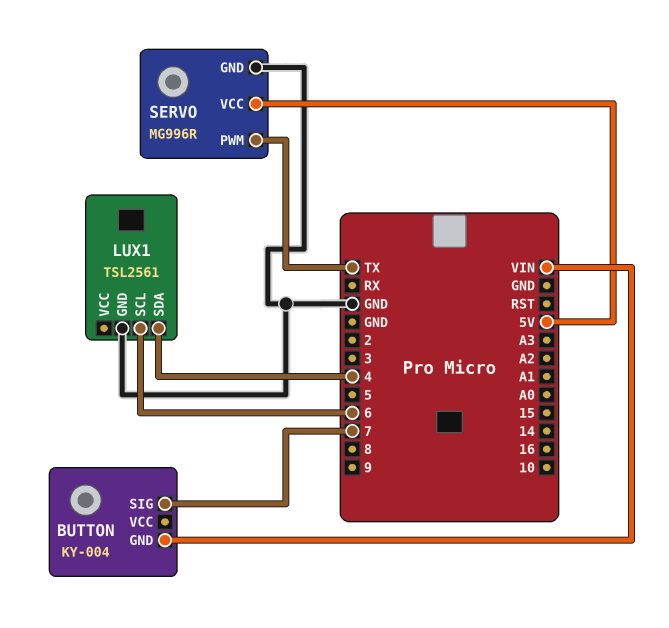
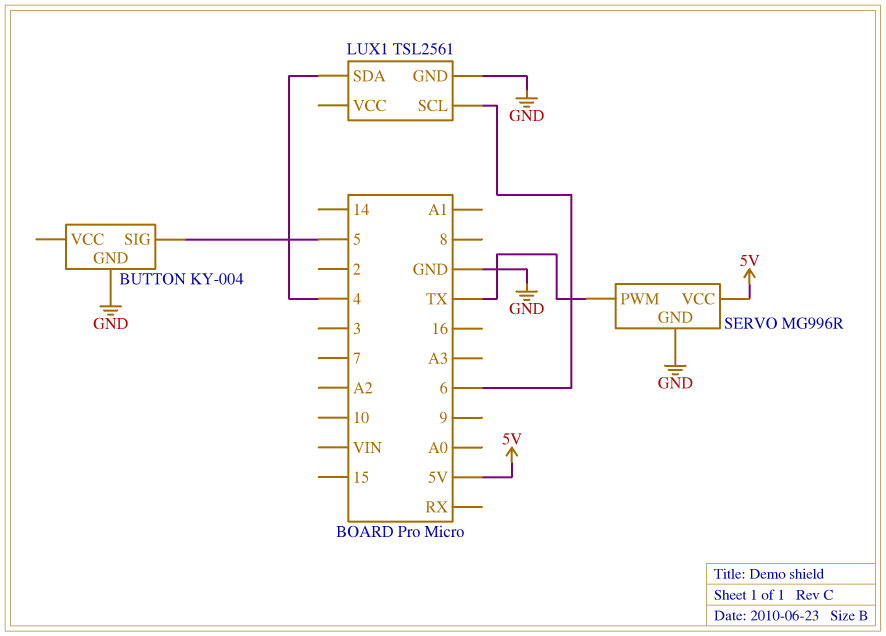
BUTTON pin GND: VIN -> GND
BUTTON pin SIG: 7 -> 5

